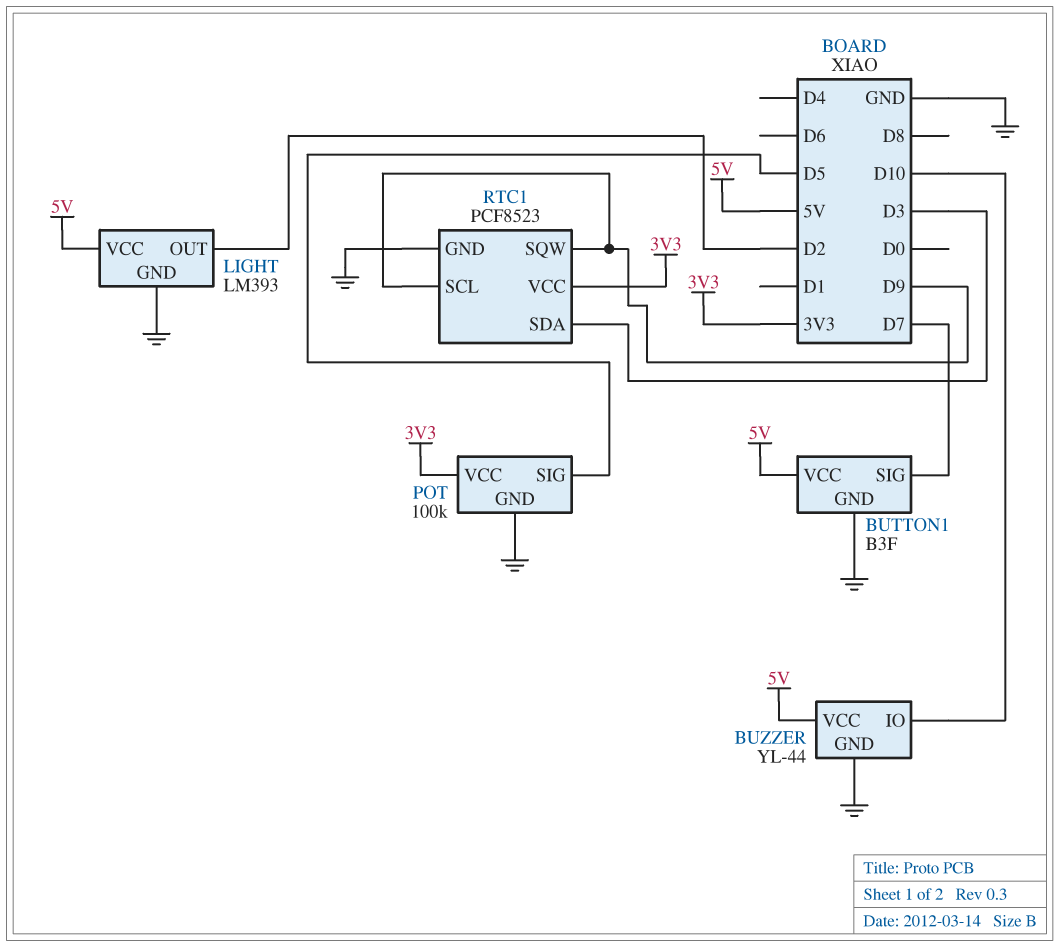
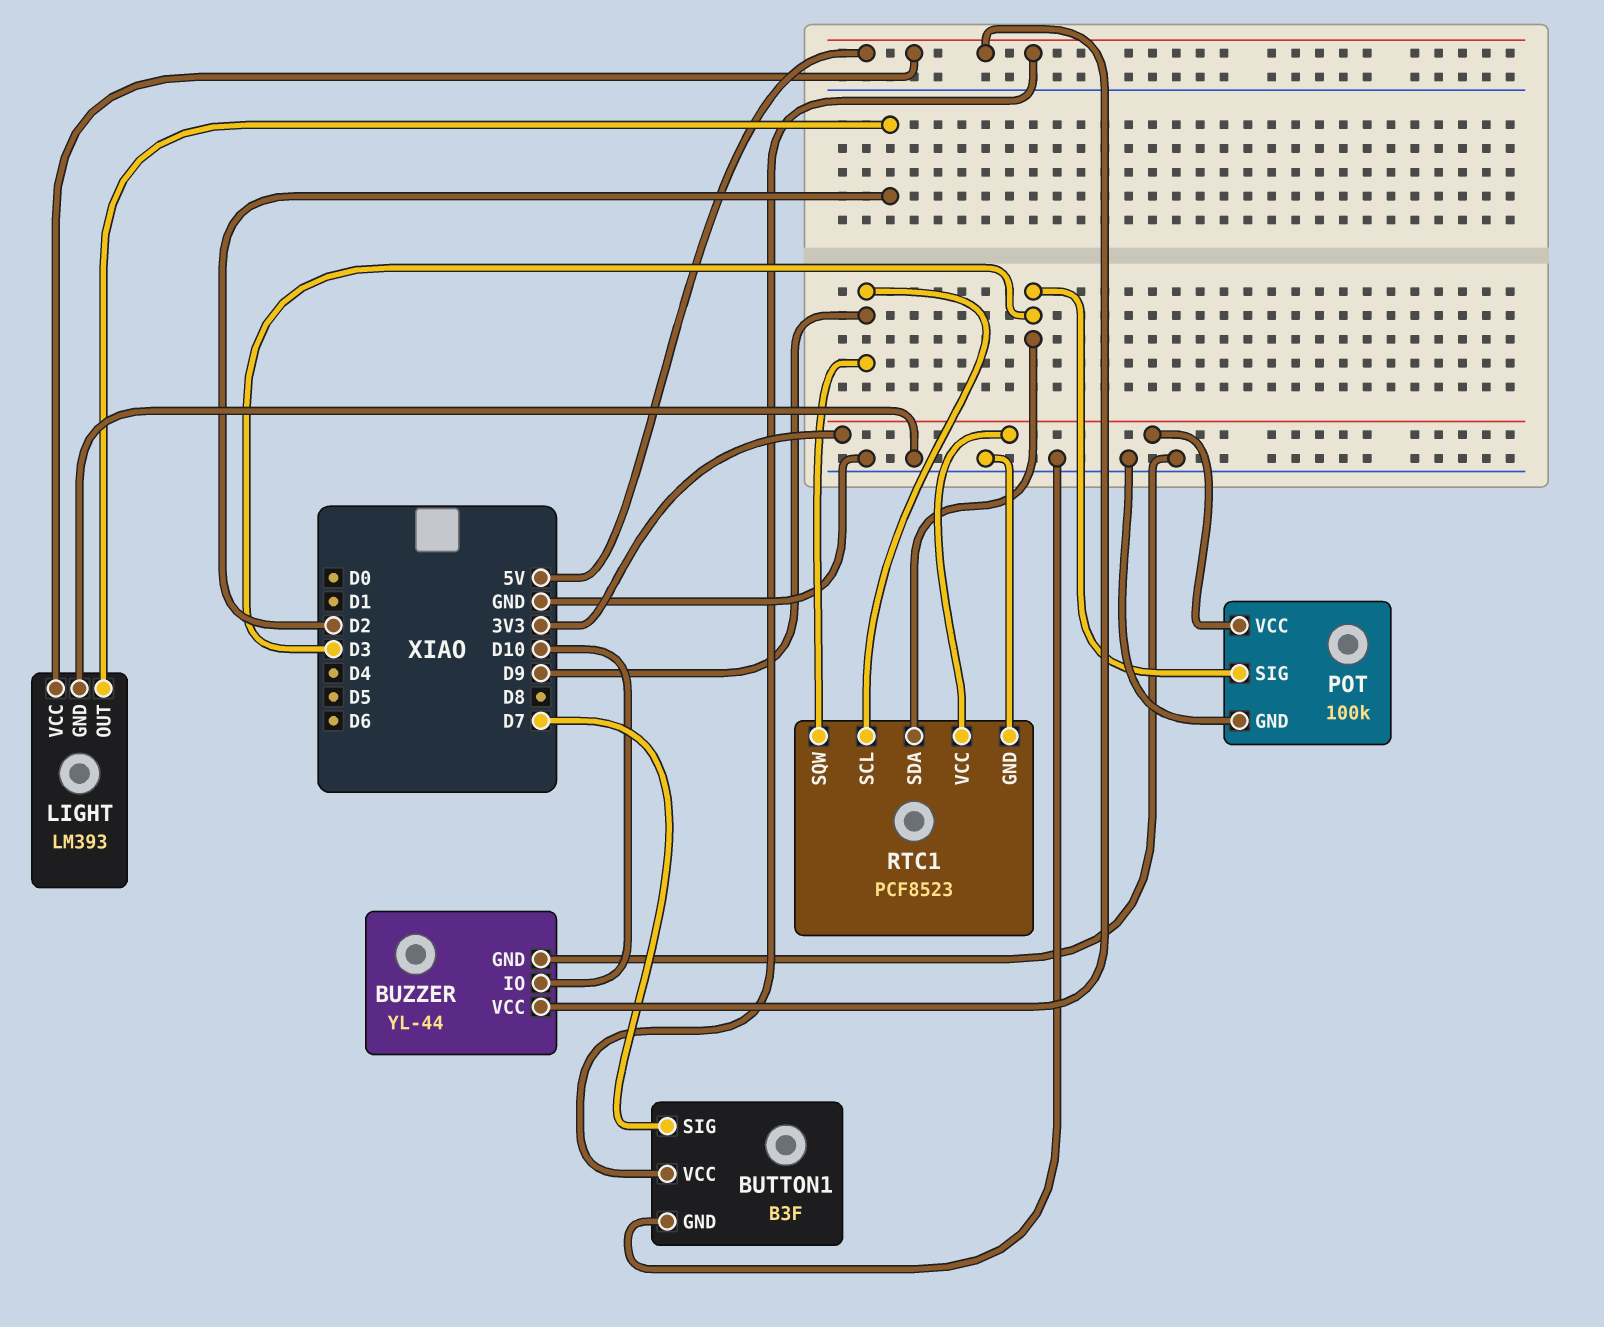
POT pin SIG: D5 -> D3

